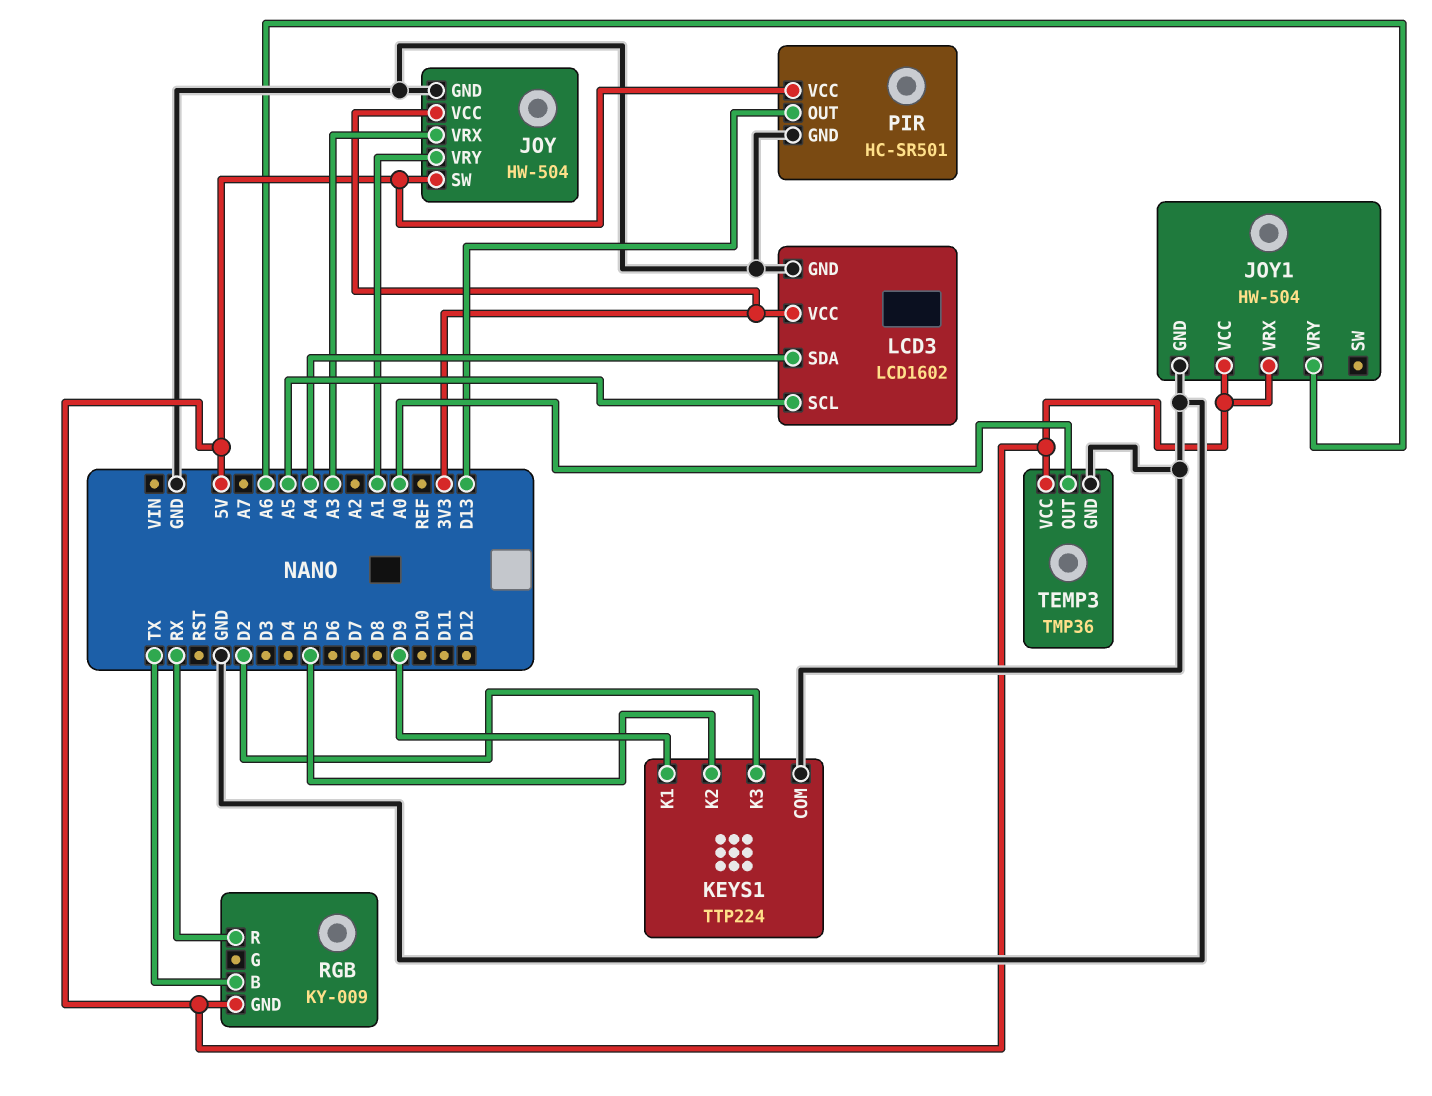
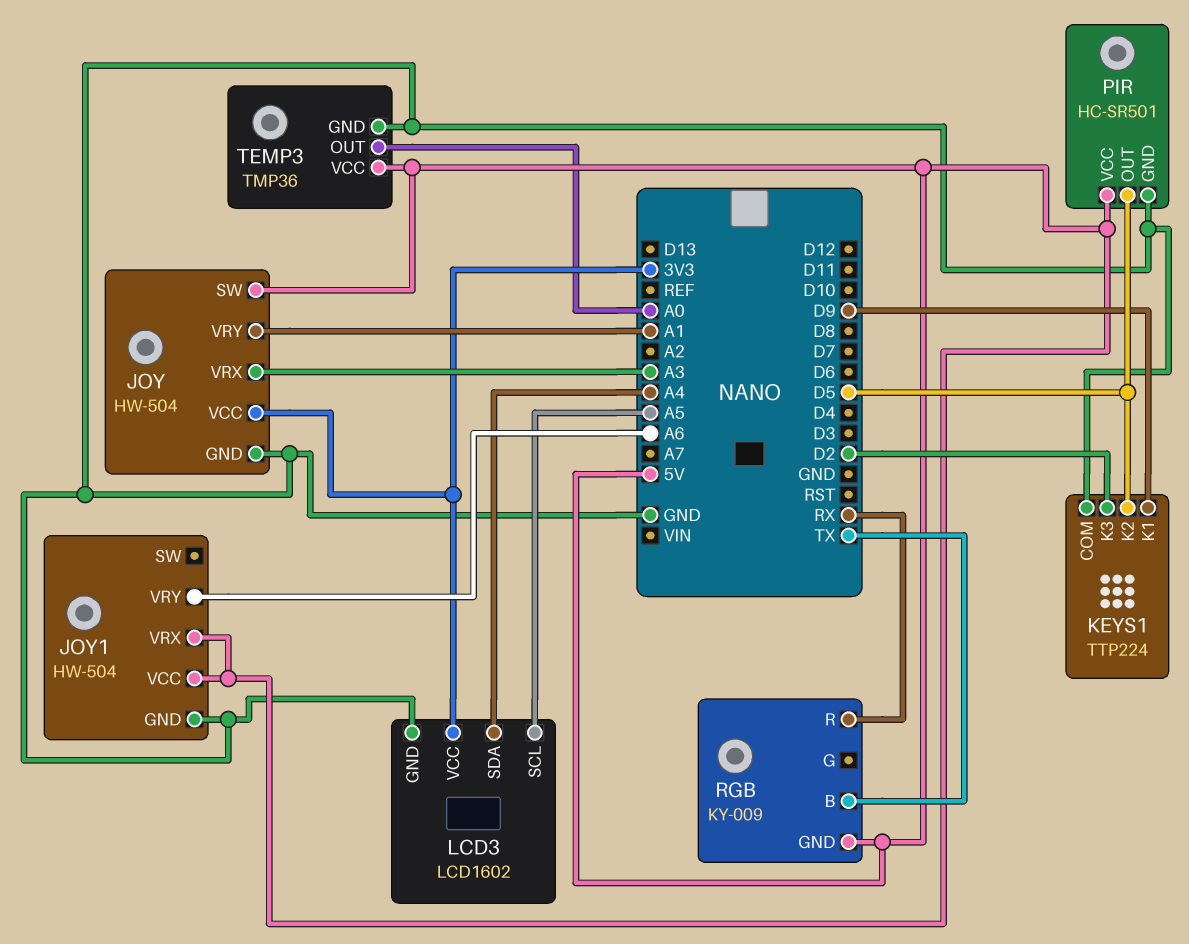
PIR pin OUT: D13 -> D5

